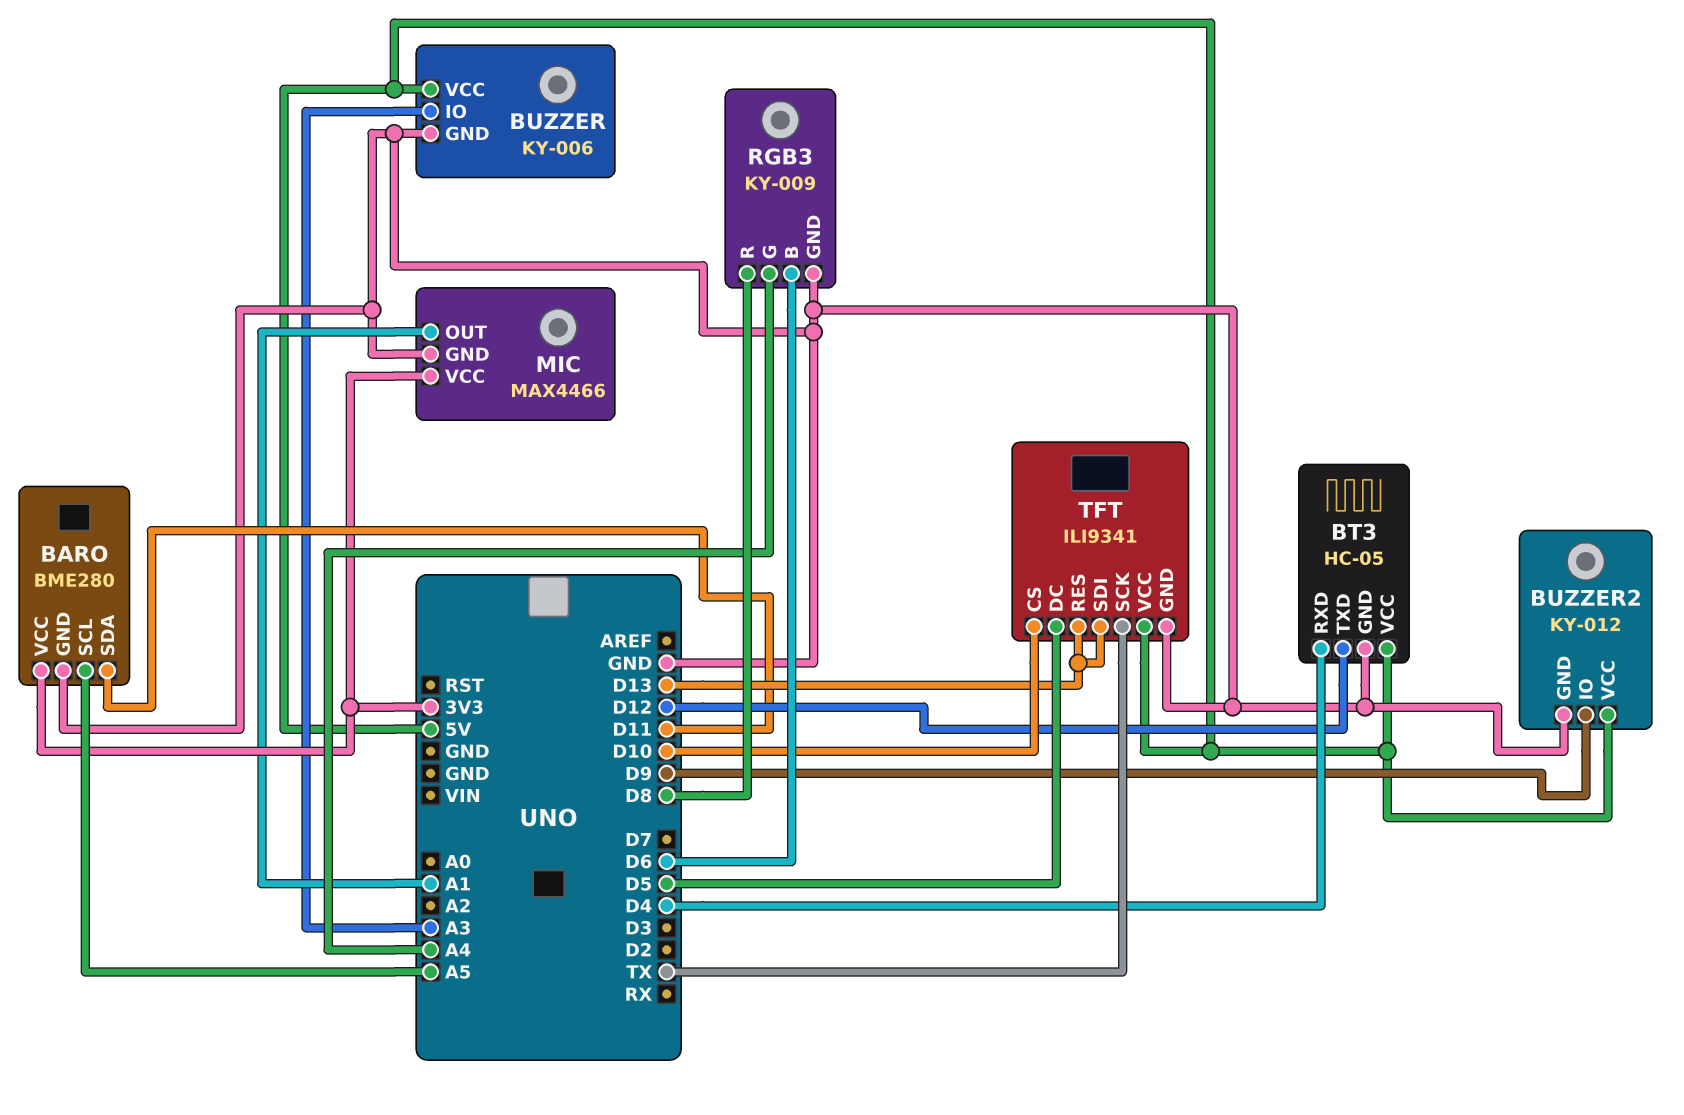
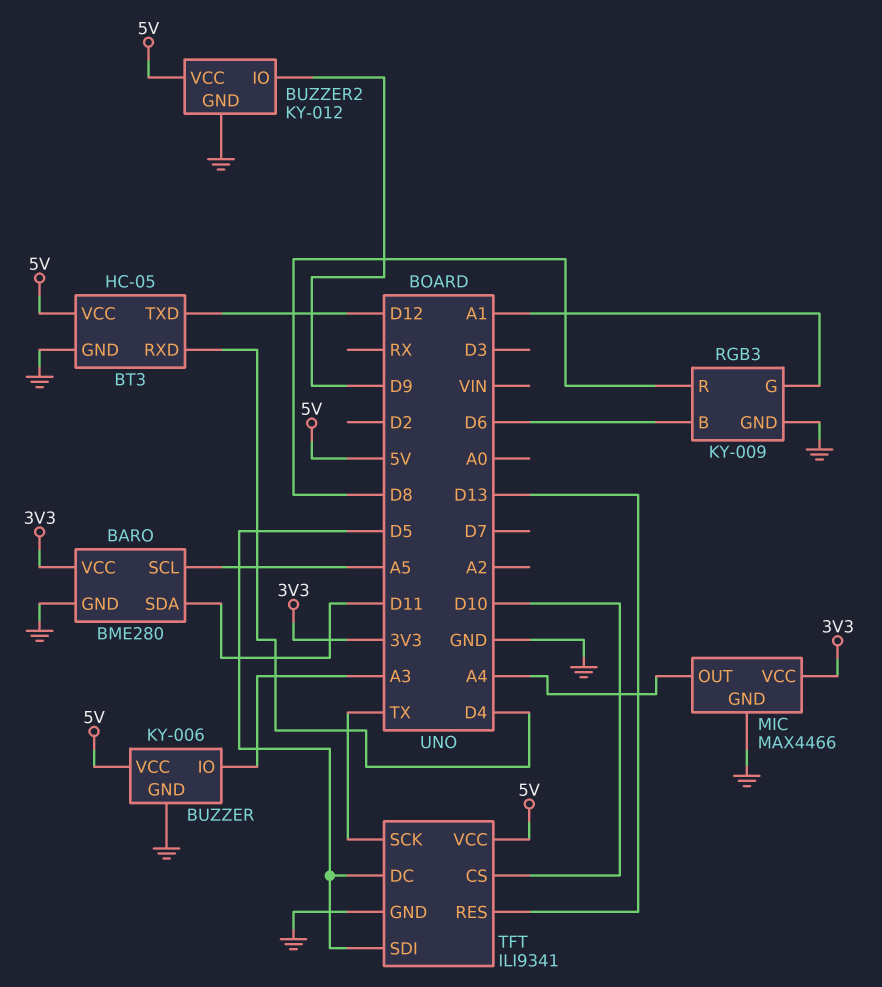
MIC pin OUT: A1 -> A4
RGB3 pin G: A4 -> A1
TFT pin SDI: D13 -> D5

